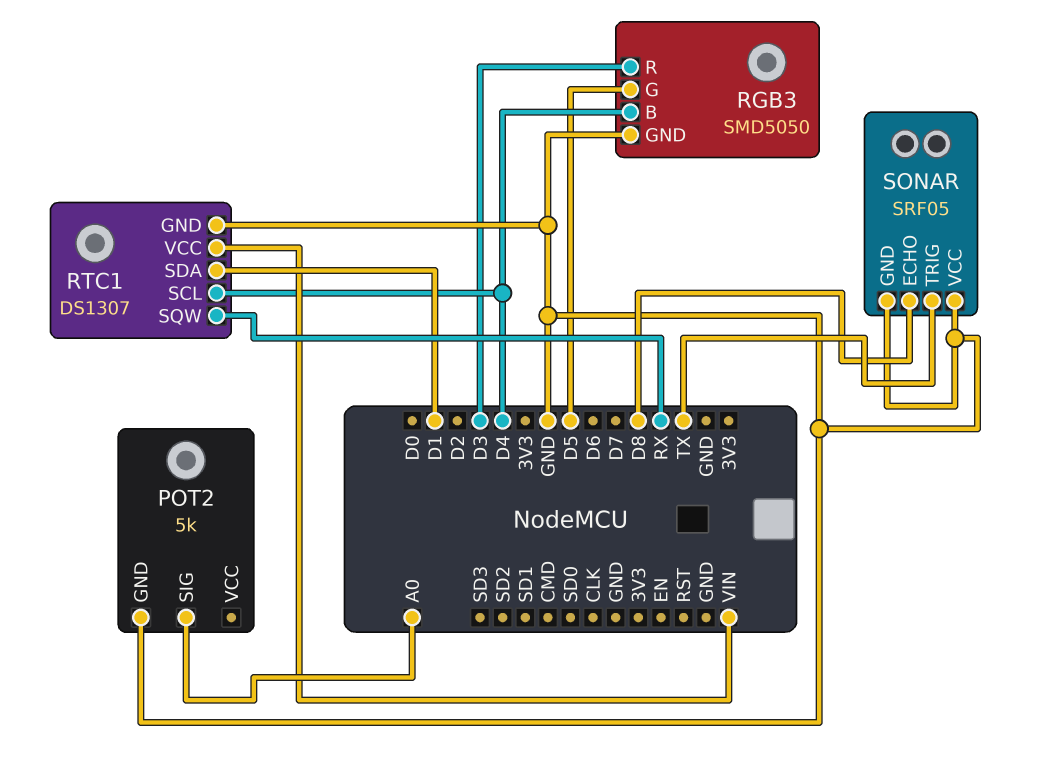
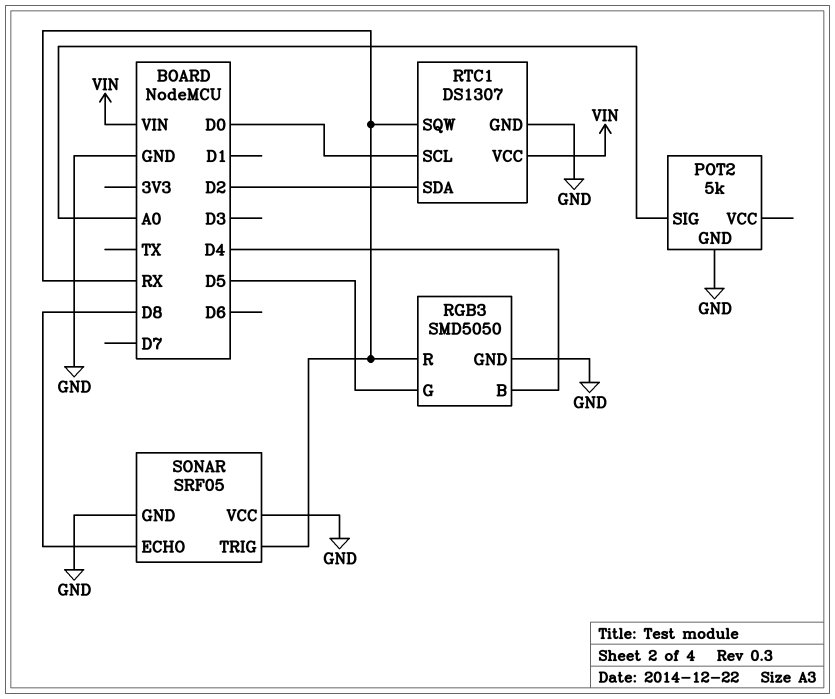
RGB3 pin R: D3 -> RX
RTC1 pin SCL: D4 -> D0
RTC1 pin SDA: D1 -> D2
SONAR pin TRIG: TX -> RX

